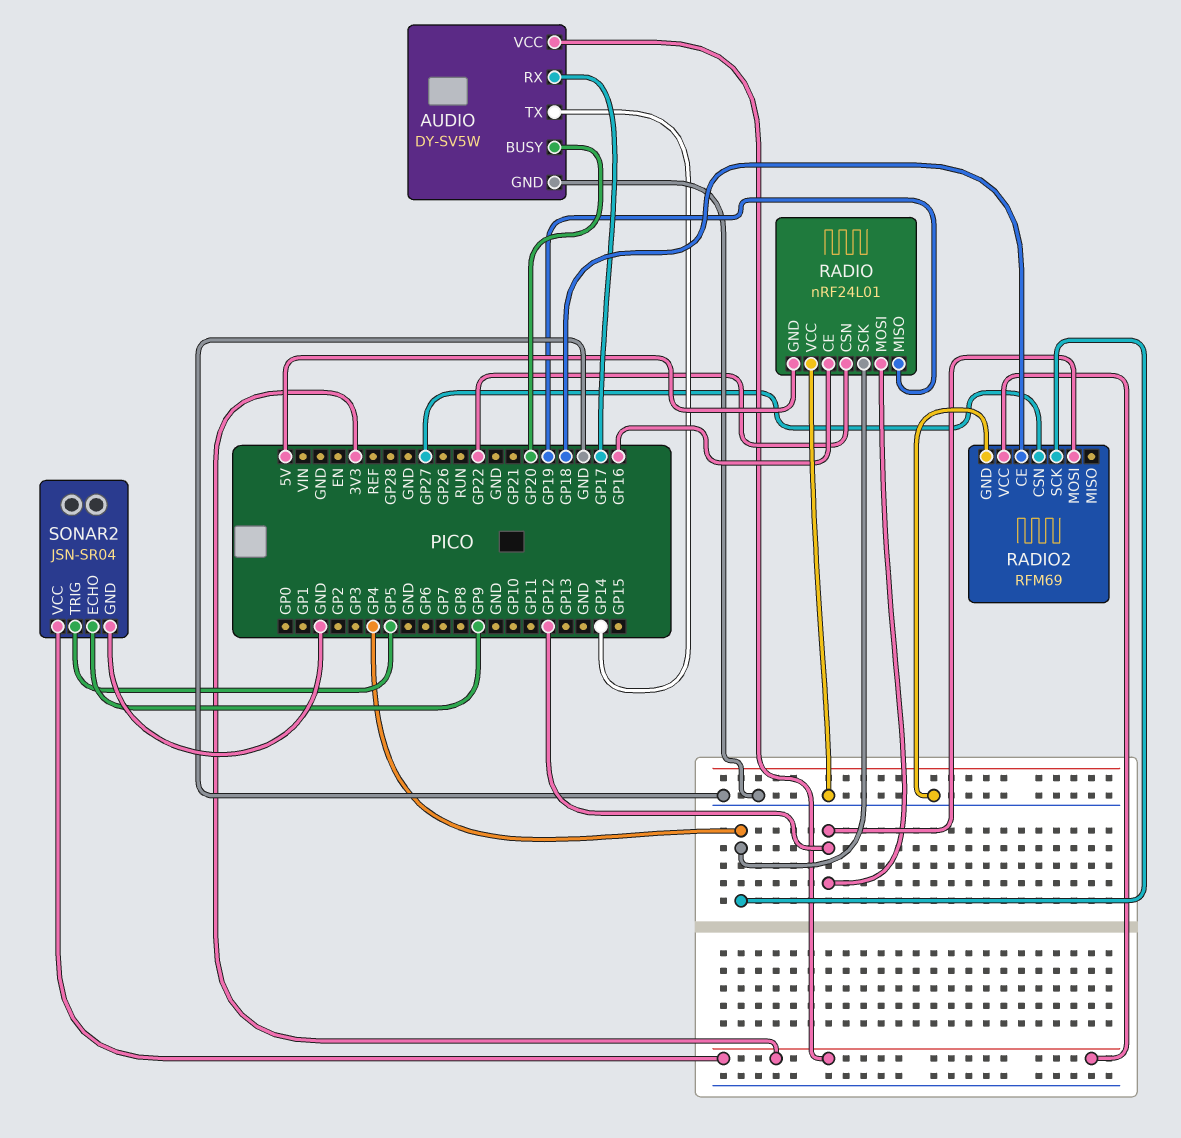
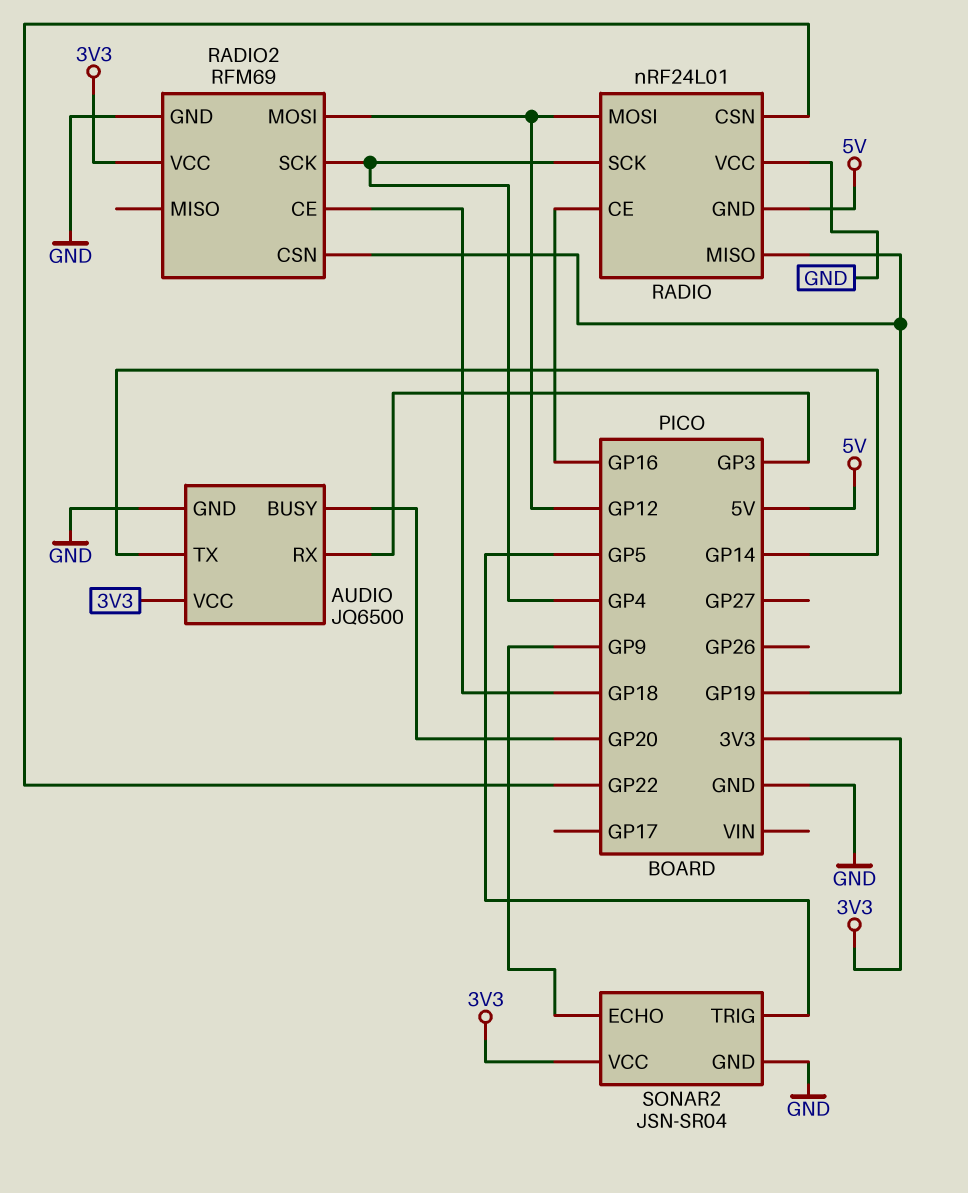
AUDIO: DY-SV5W -> JQ6500
AUDIO pin RX: GP17 -> GP3
RADIO2 pin CSN: GP27 -> GP19

